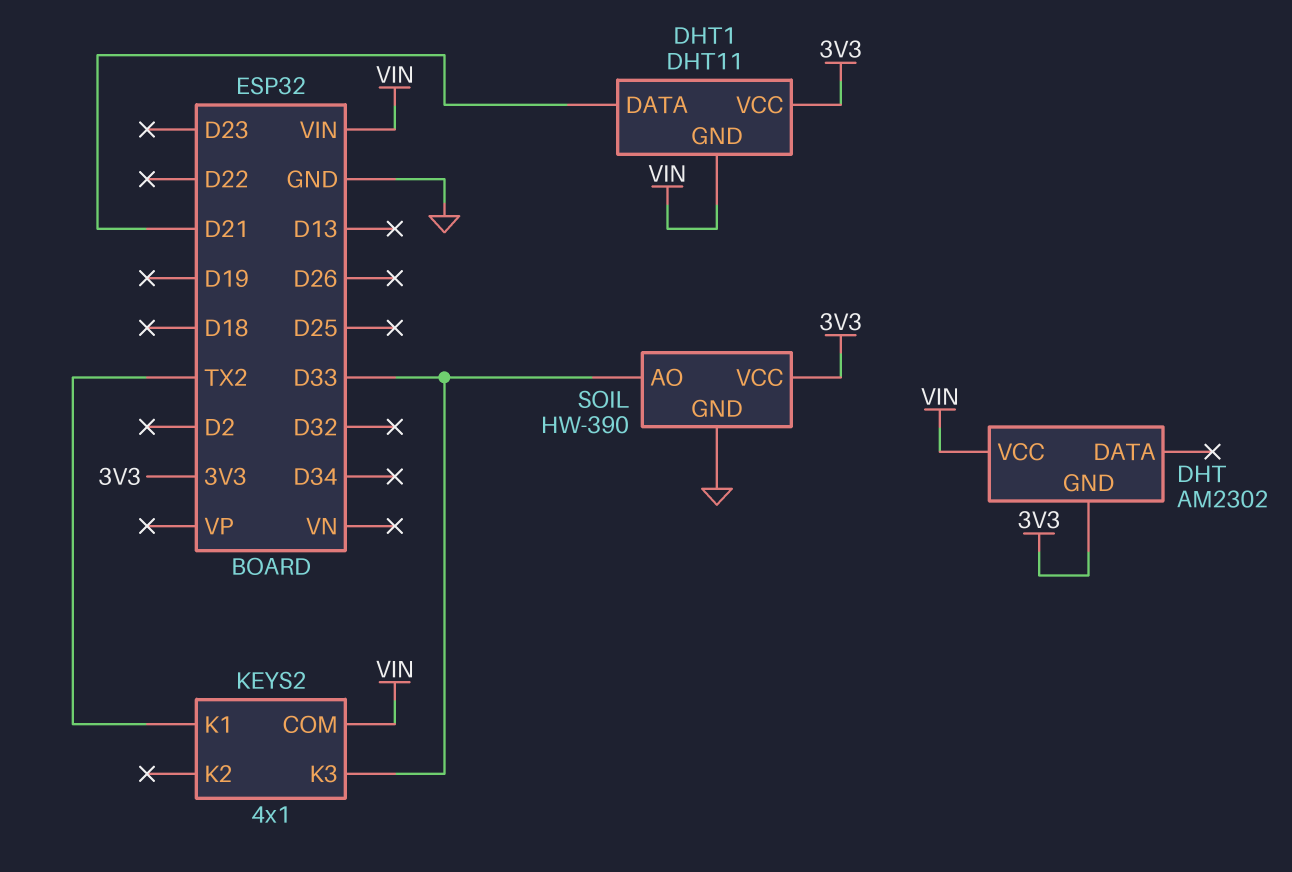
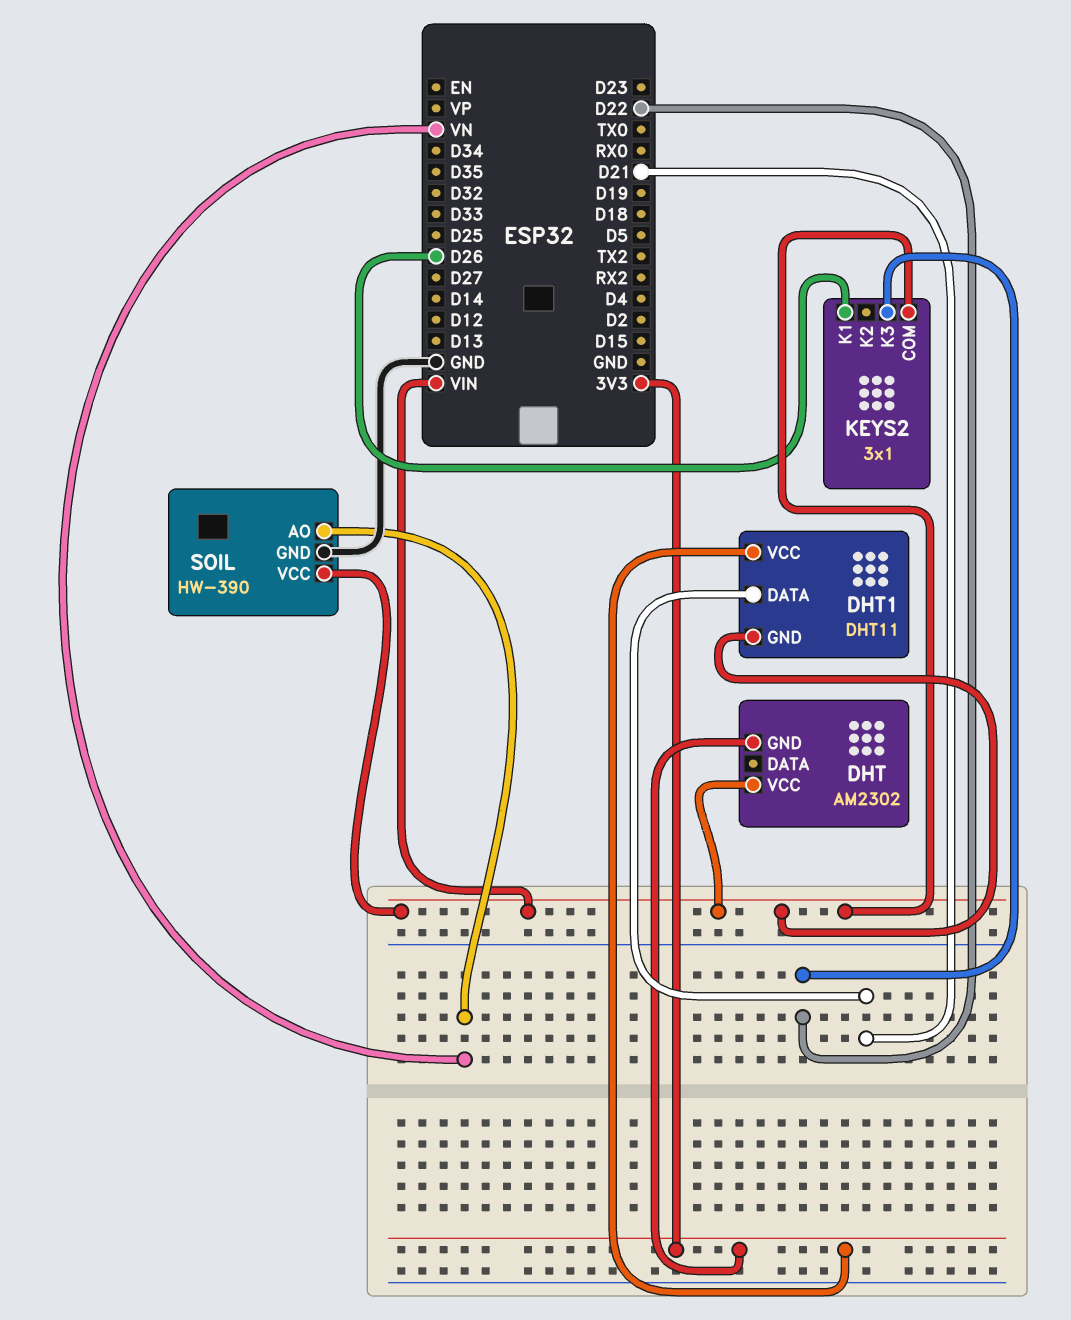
KEYS2: 4x1 -> 3x1
KEYS2 pin K1: TX2 -> D26
KEYS2 pin K3: D33 -> D22
SOIL pin AO: D33 -> VN
SOIL pin VCC: 3V3 -> VIN

